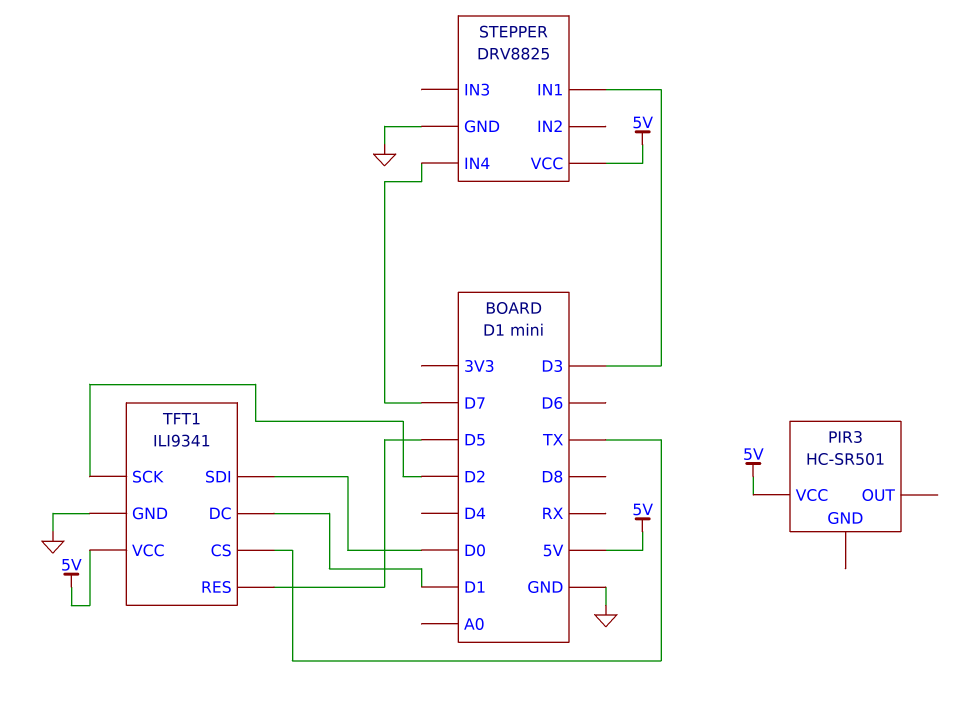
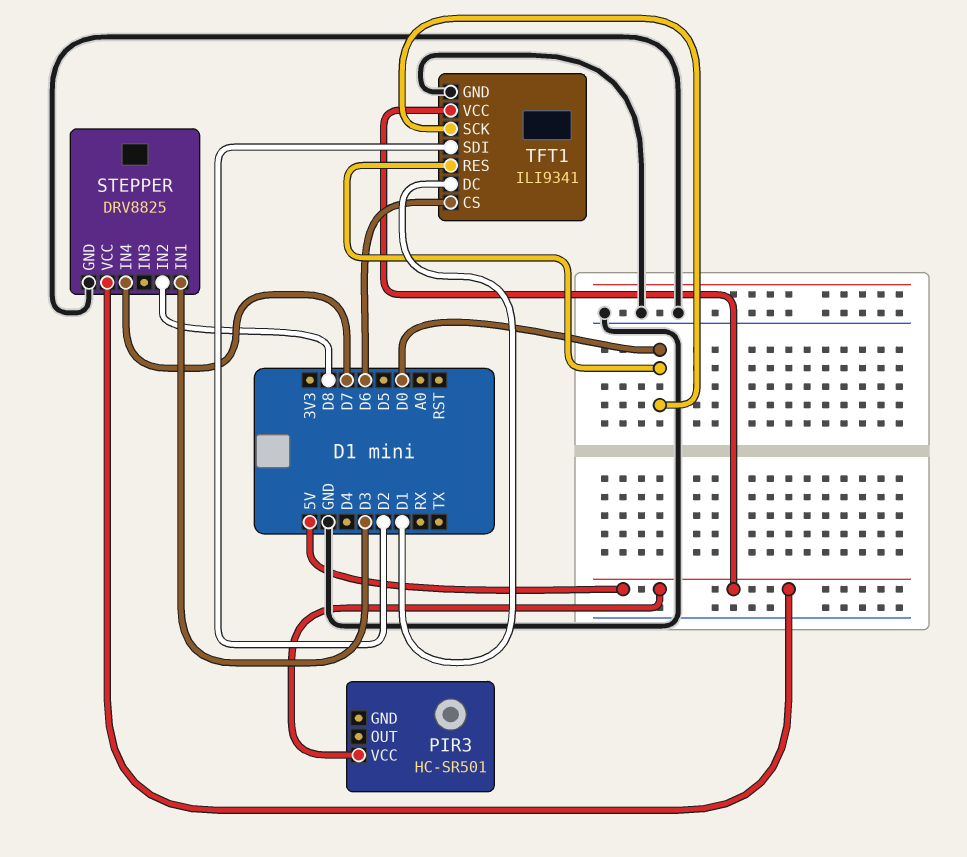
STEPPER pin IN2: none -> D8
TFT1 pin CS: TX -> D6
TFT1 pin RES: D5 -> D0
TFT1 pin SCK: D2 -> D0
TFT1 pin SDI: D0 -> D2

